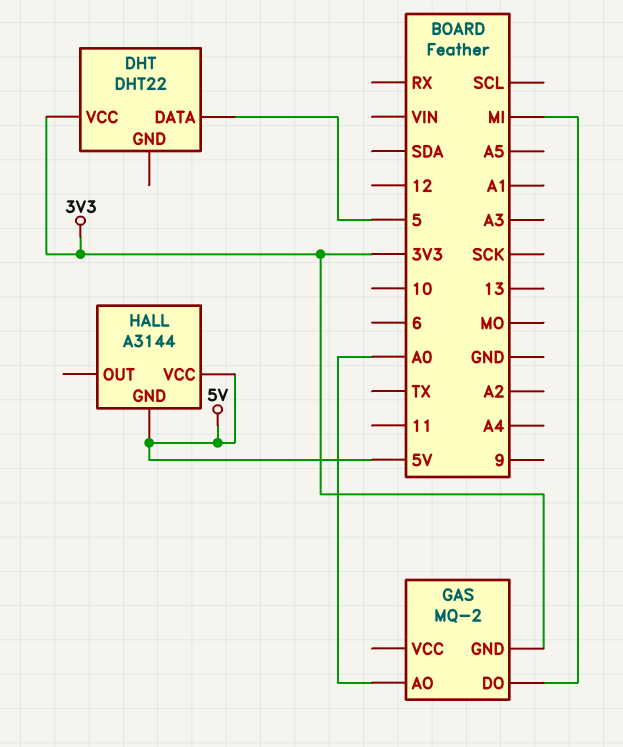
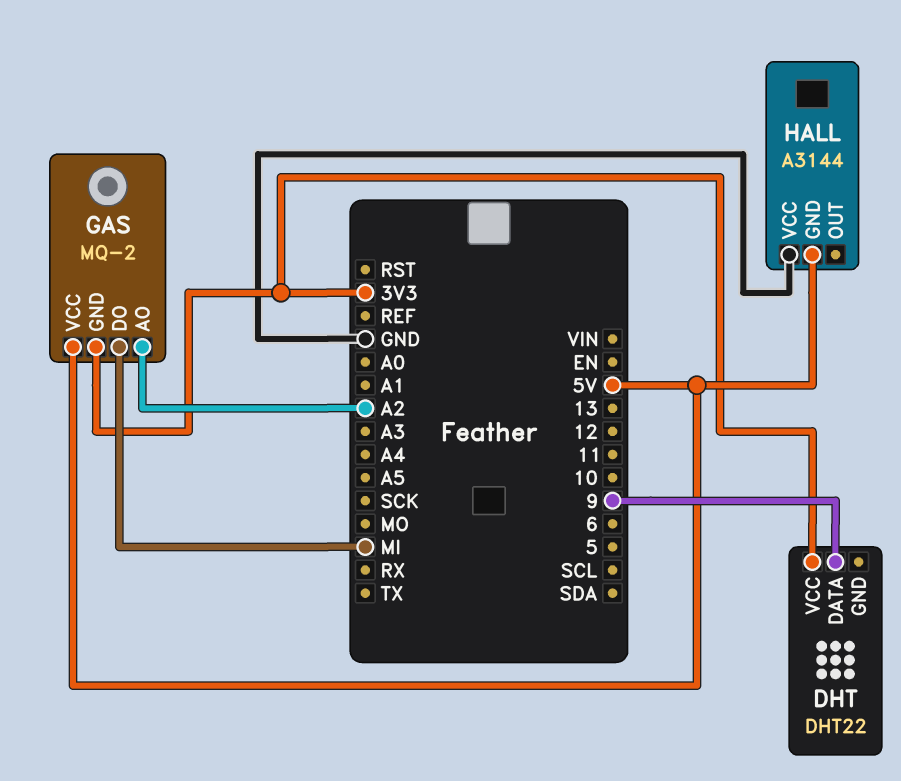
DHT pin DATA: 5 -> 9
GAS pin AO: A0 -> A2
GAS pin VCC: none -> 5V
HALL pin VCC: 5V -> GND

